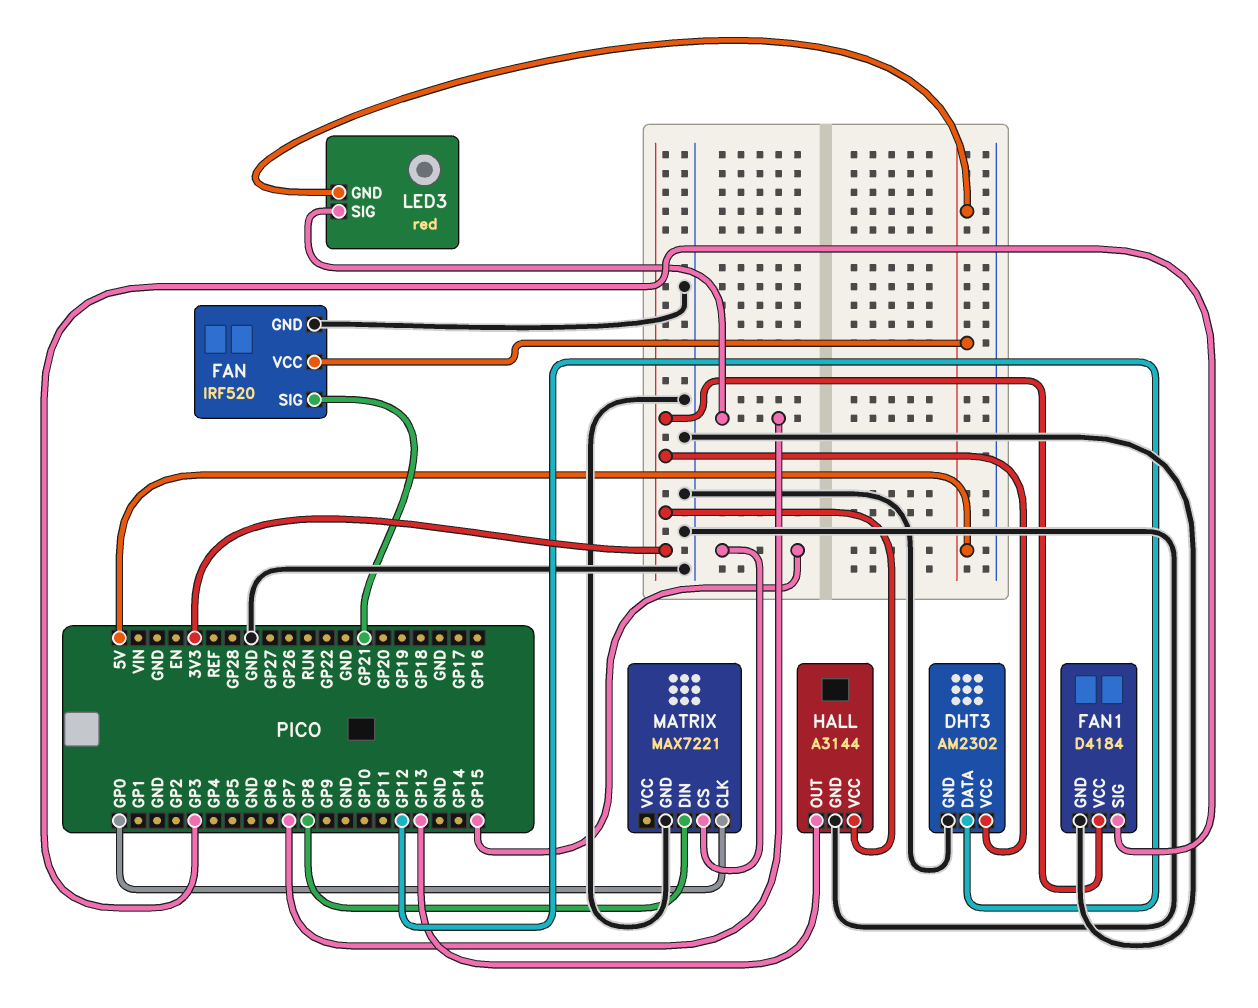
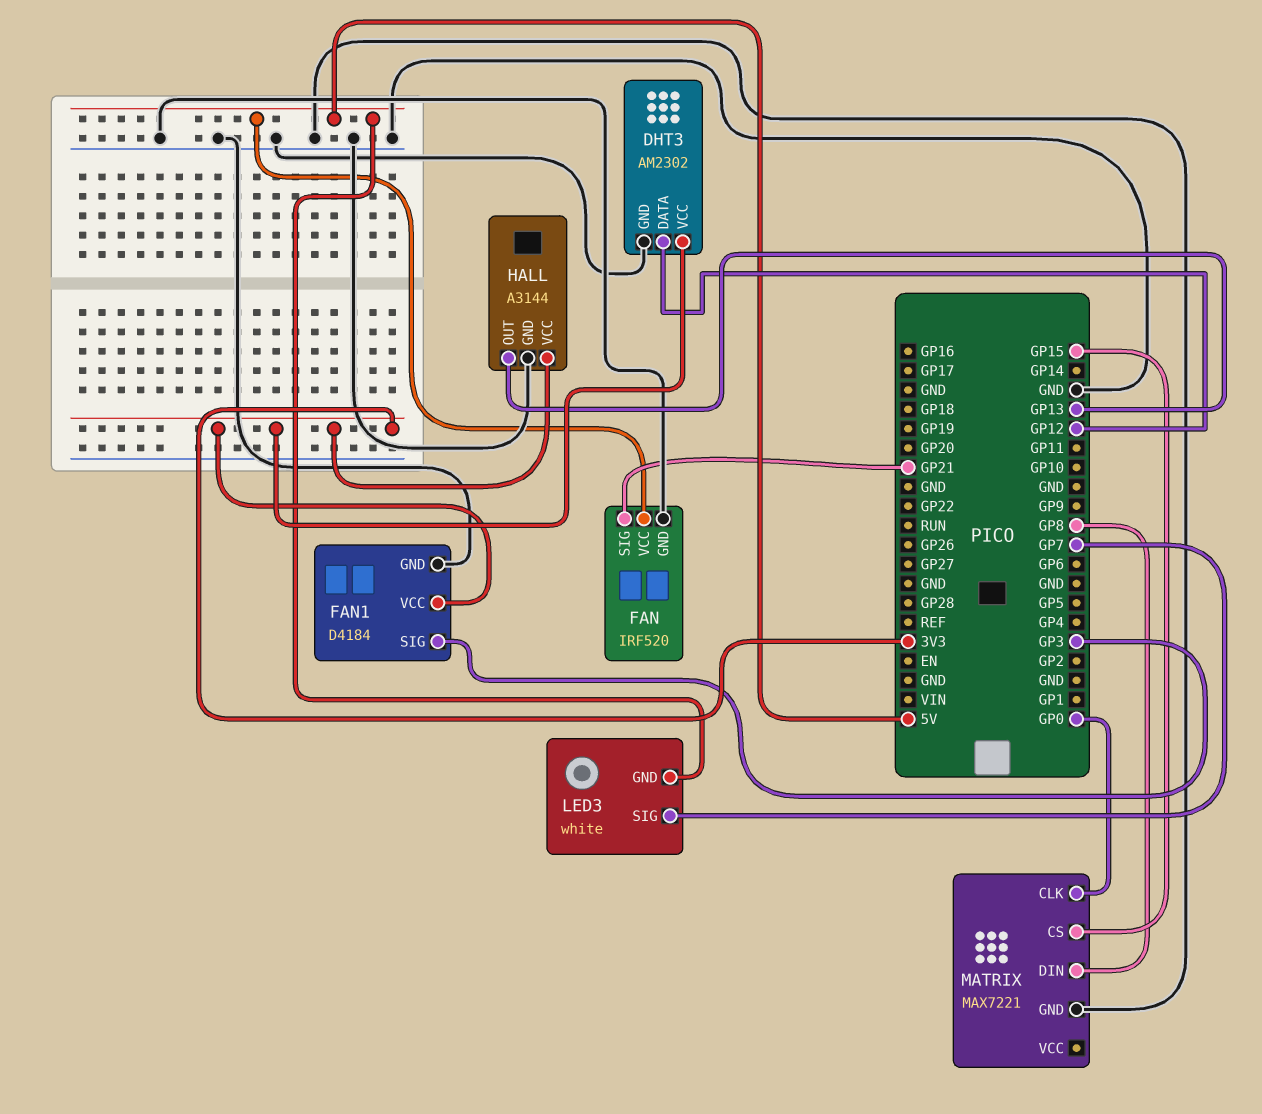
LED3: red -> white

